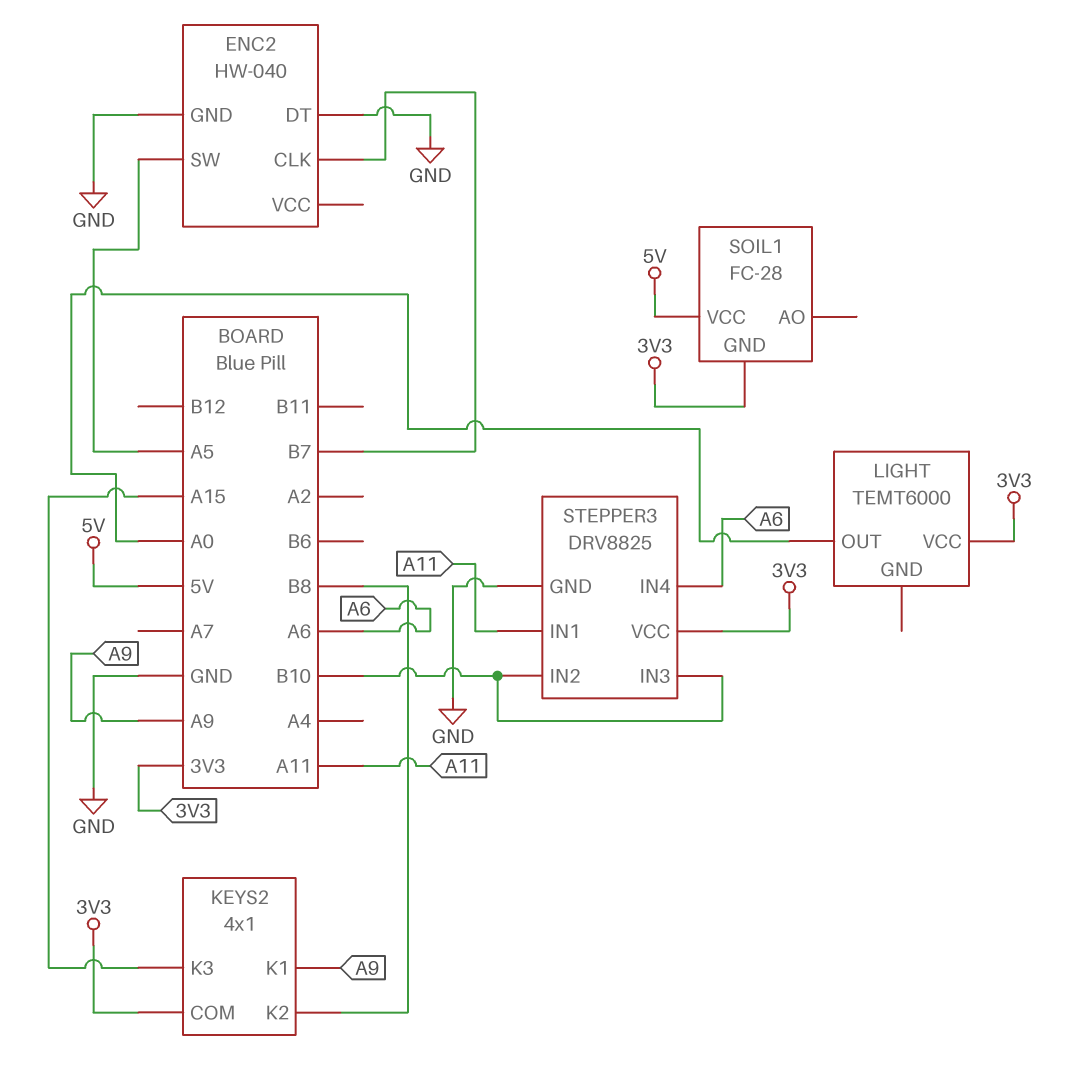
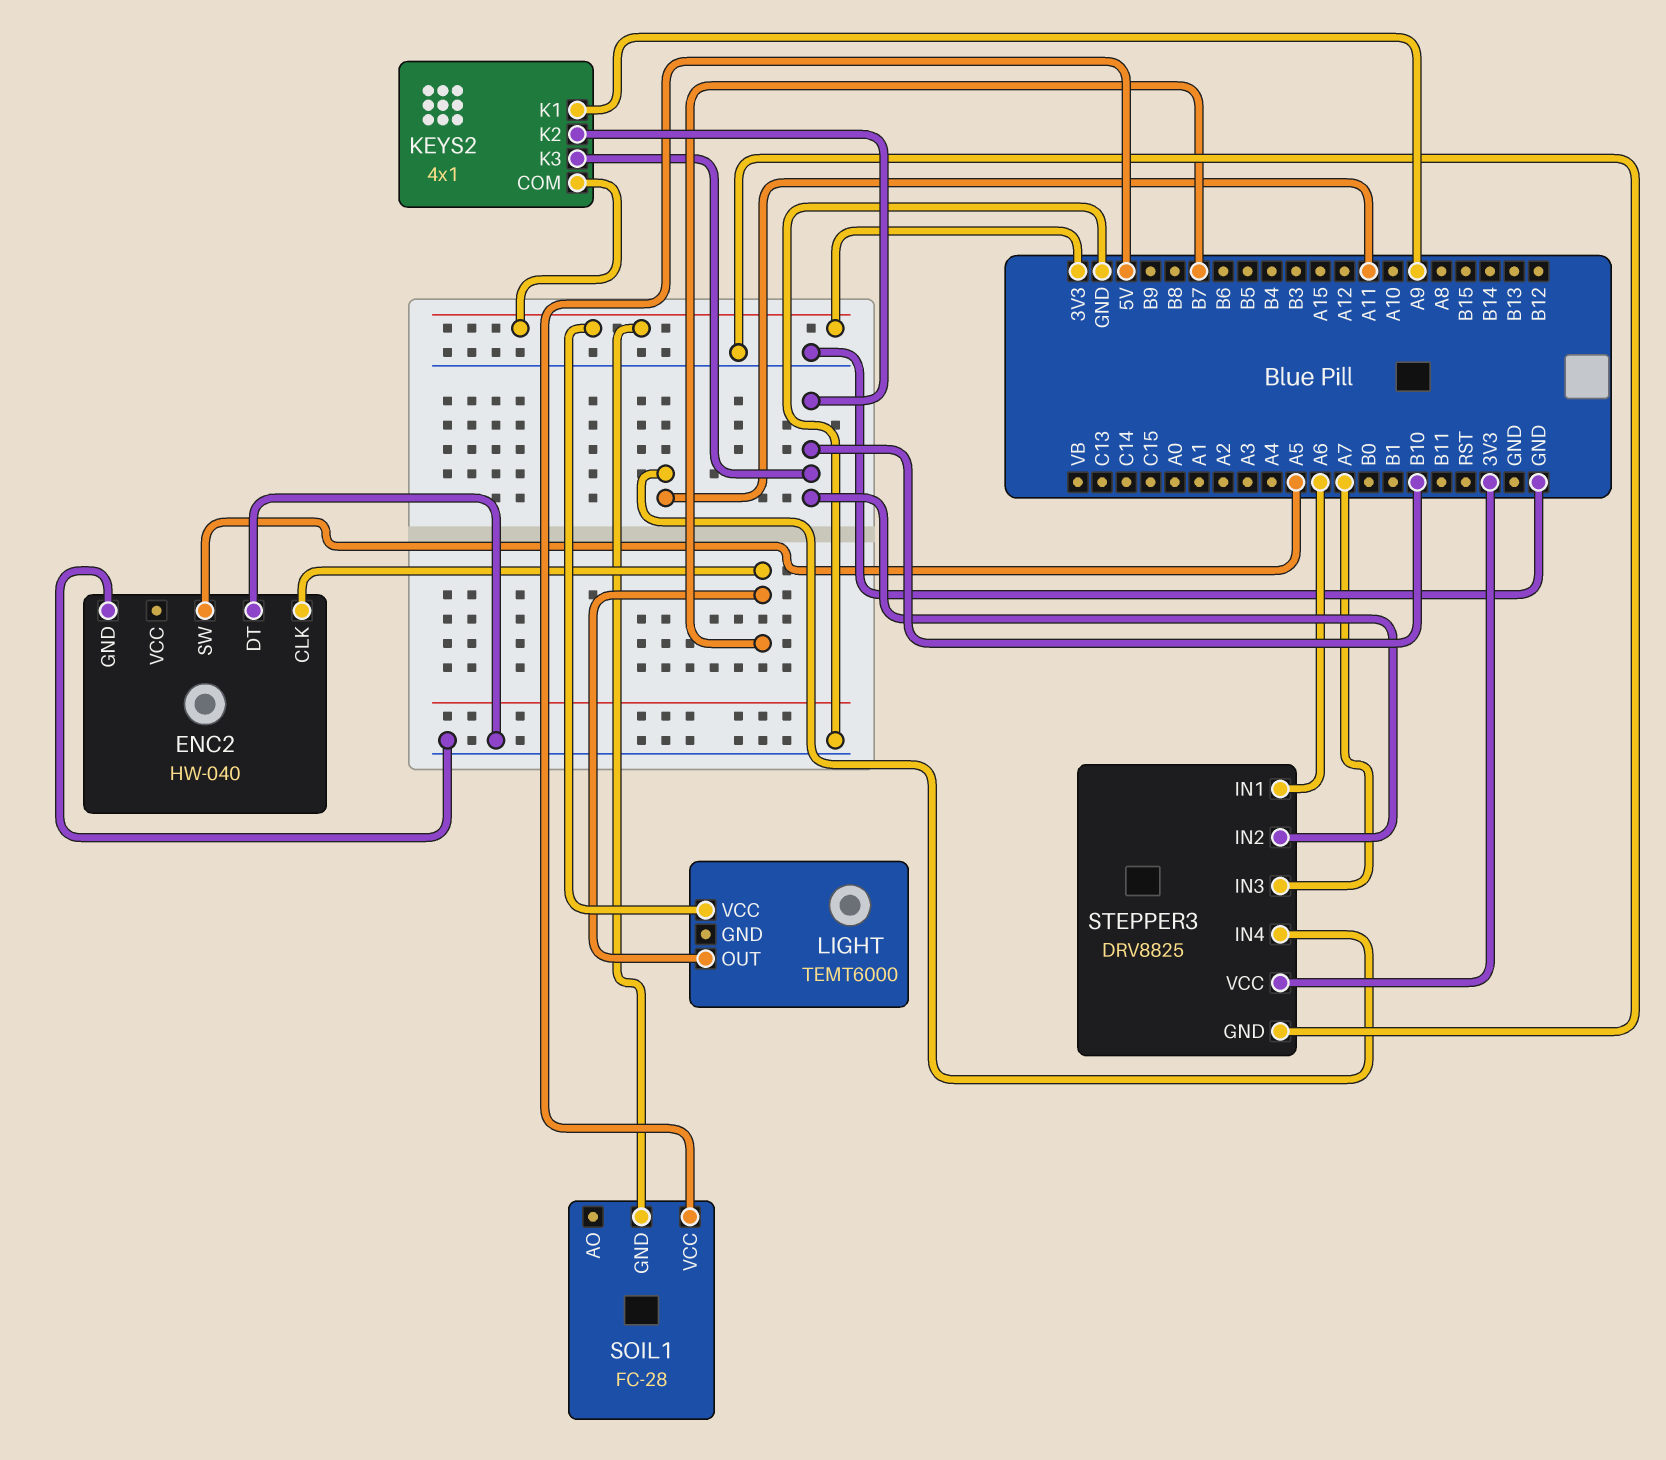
KEYS2 pin K2: B8 -> B10
KEYS2 pin K3: A15 -> B10
LIGHT pin OUT: A0 -> B7
STEPPER3 pin IN1: A11 -> A6
STEPPER3 pin IN3: B10 -> A7
STEPPER3 pin IN4: A6 -> A11

